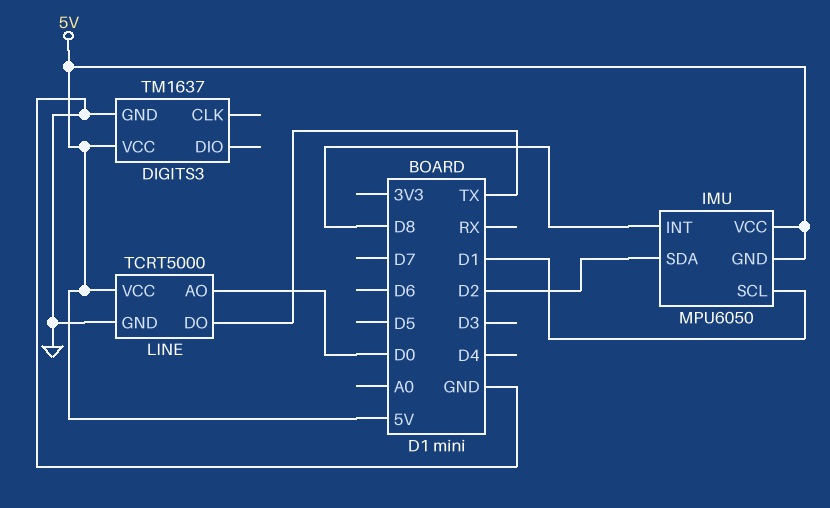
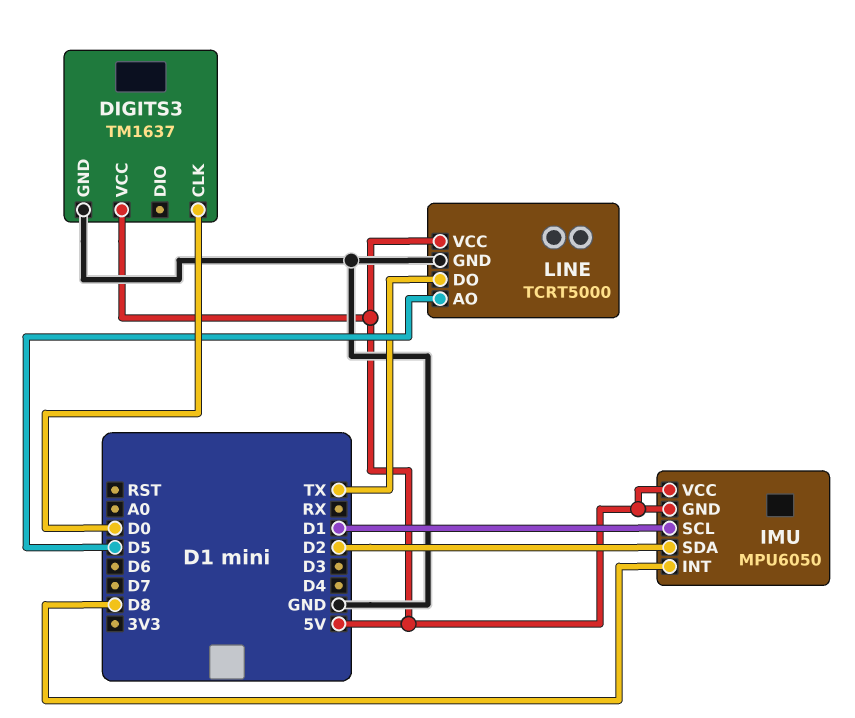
DIGITS3 pin CLK: none -> D0
LINE pin AO: D0 -> D5

